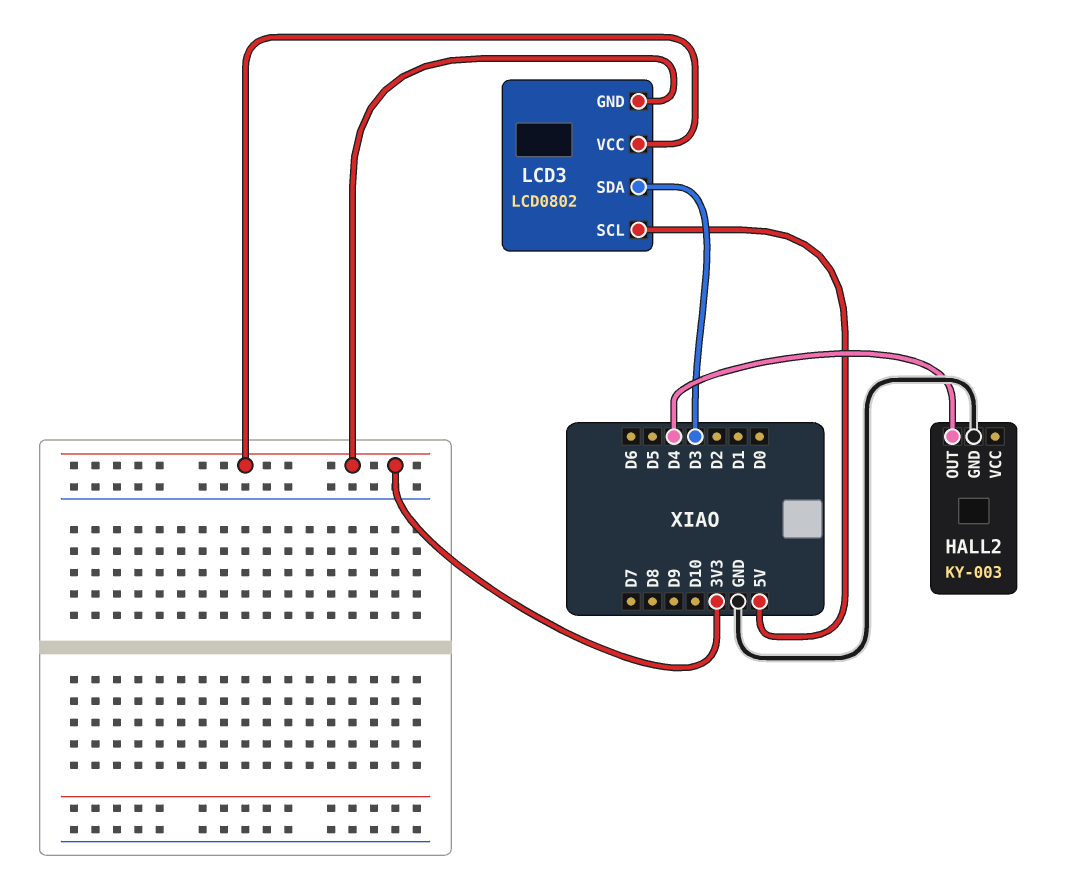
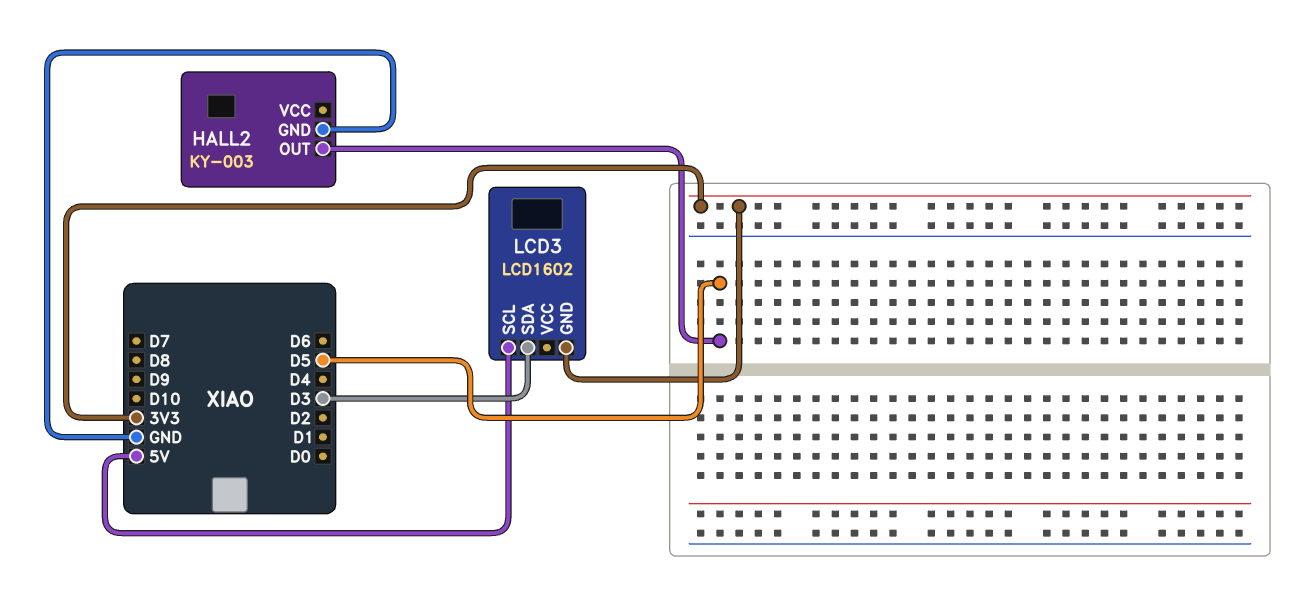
HALL2 pin OUT: D4 -> D5
LCD3: LCD0802 -> LCD1602
LCD3 pin VCC: 3V3 -> none

